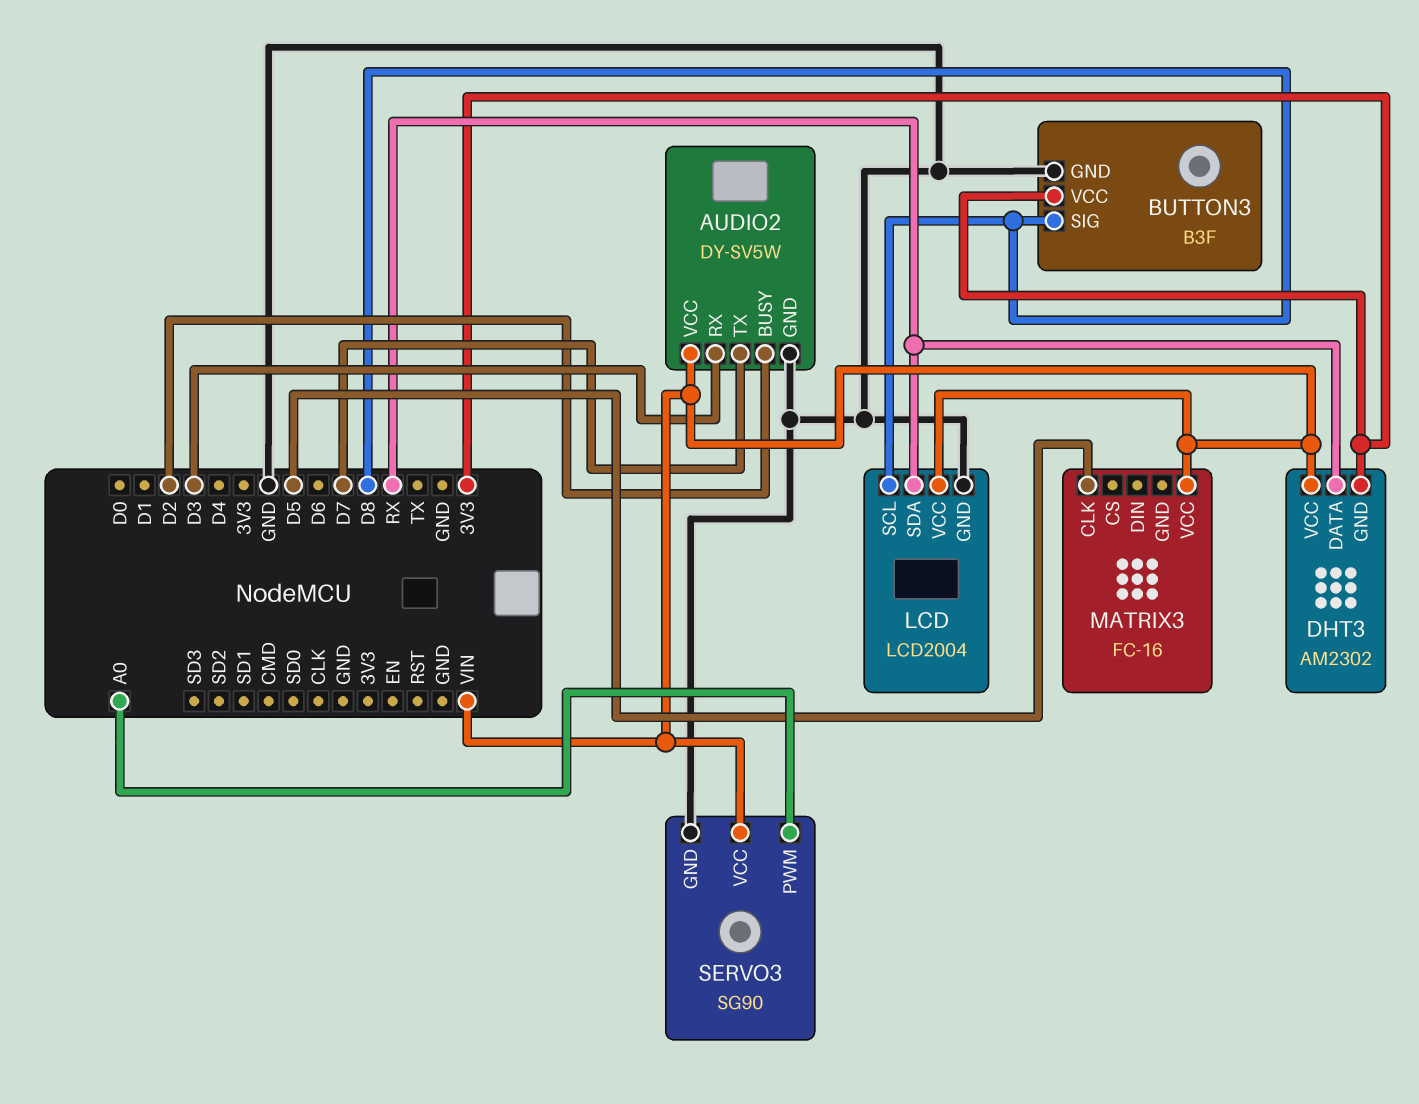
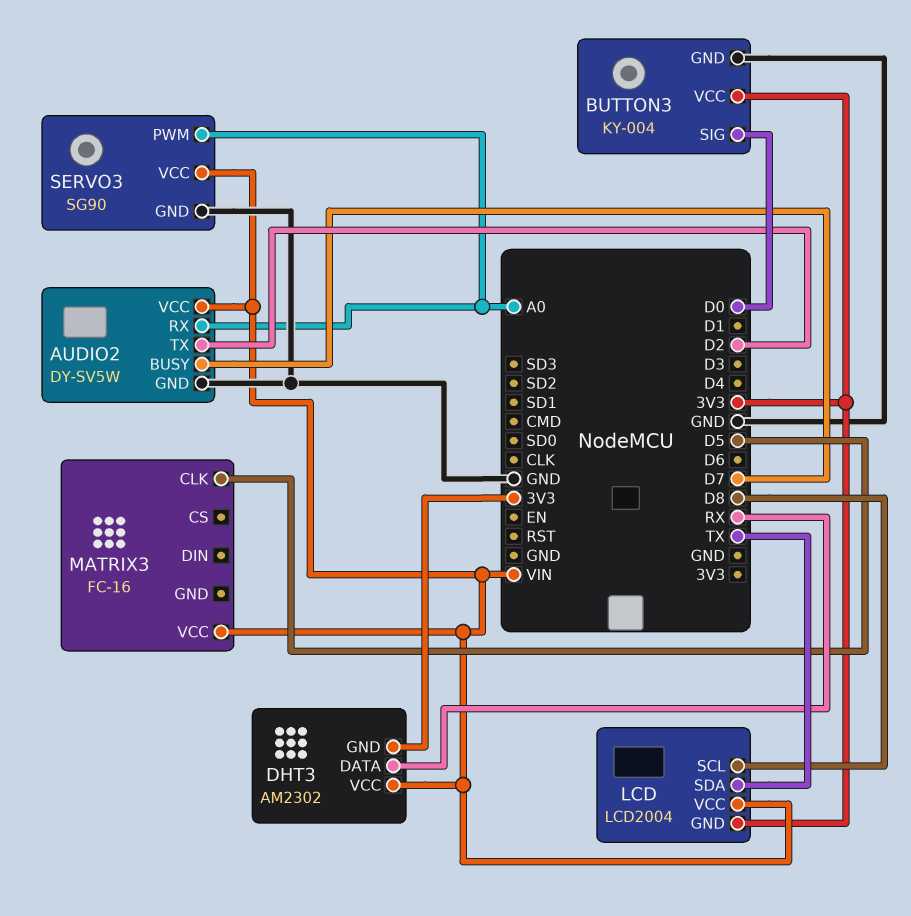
AUDIO2 pin BUSY: D2 -> D7
AUDIO2 pin RX: D3 -> A0
AUDIO2 pin TX: D7 -> D2
BUTTON3: B3F -> KY-004
BUTTON3 pin SIG: D8 -> D0
LCD pin GND: GND -> 3V3
LCD pin SDA: RX -> TX

